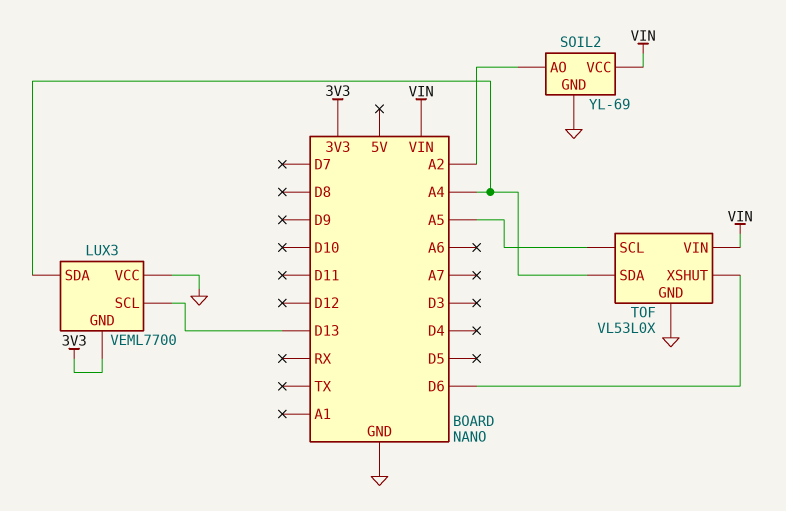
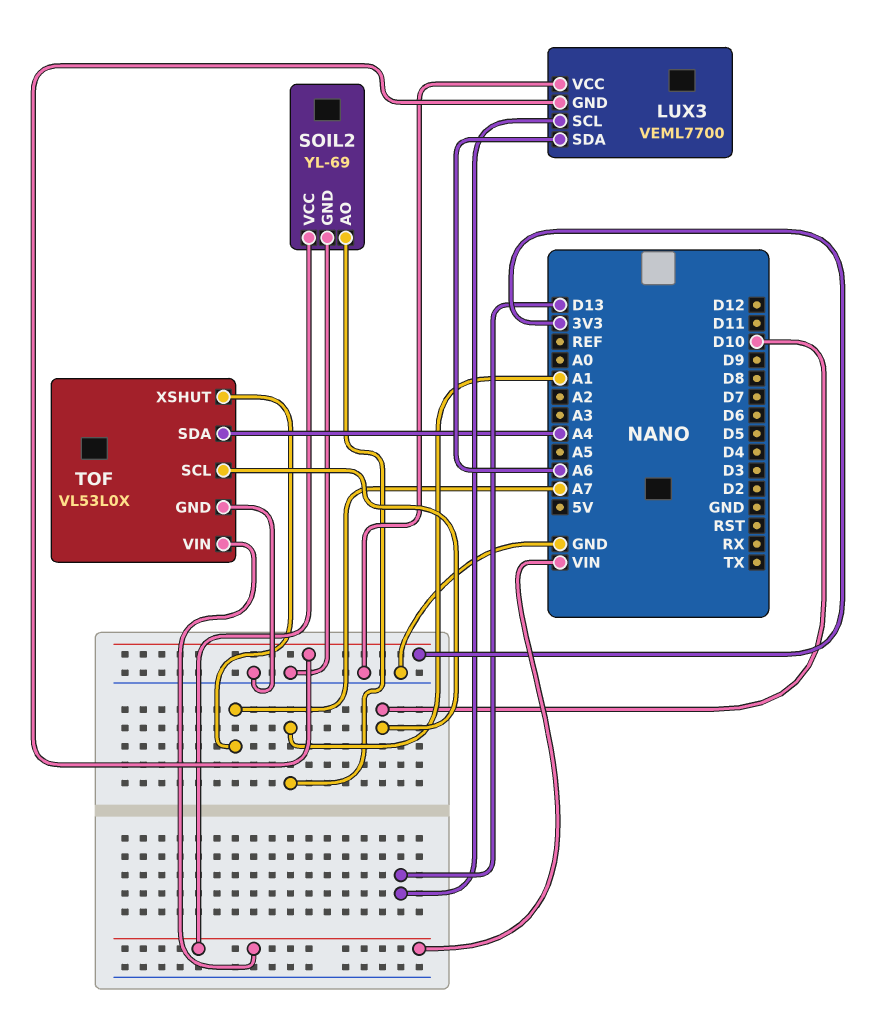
LUX3 pin SDA: A4 -> A6
SOIL2 pin AO: A2 -> A1
TOF pin SCL: A5 -> D10
TOF pin XSHUT: D6 -> A7

